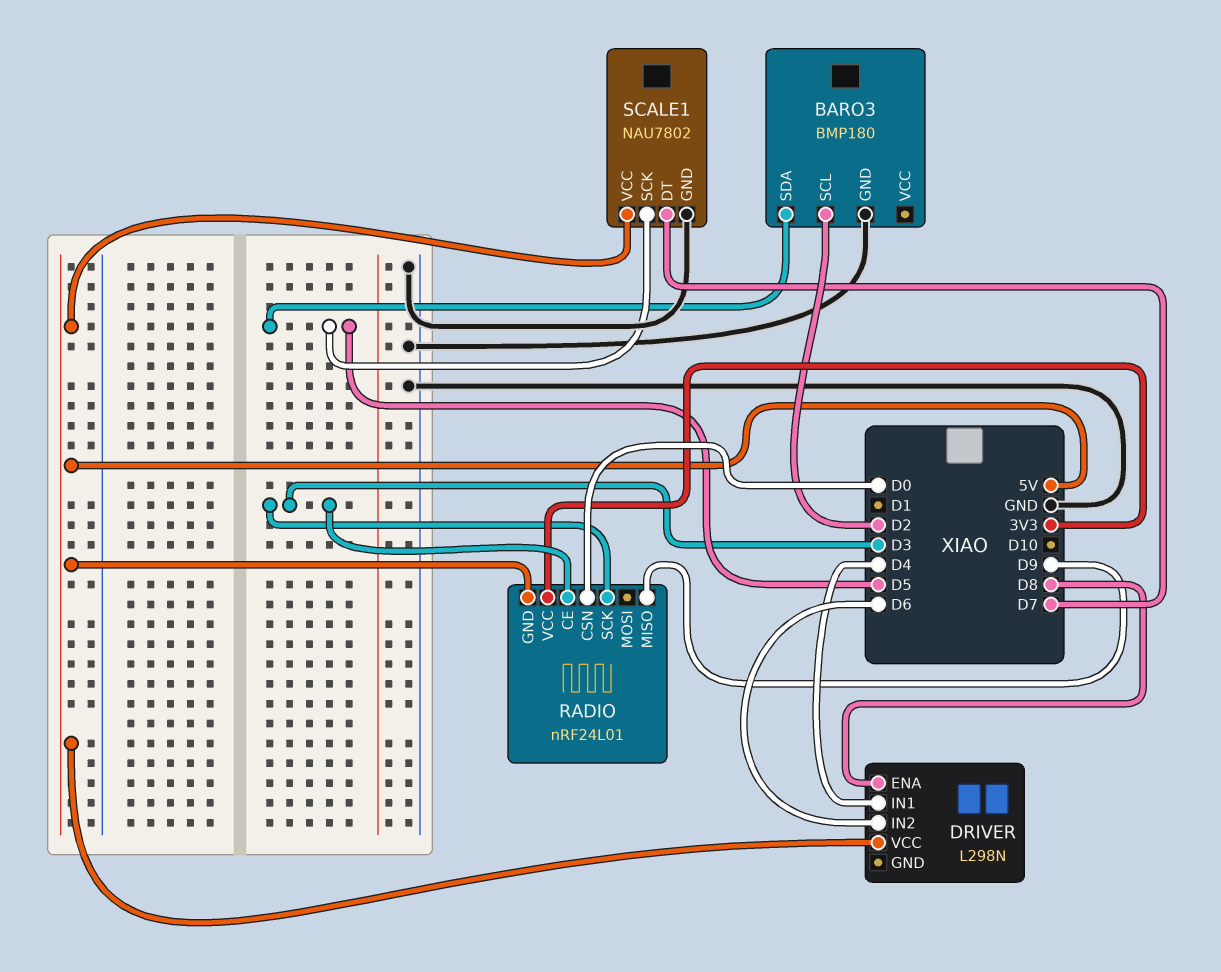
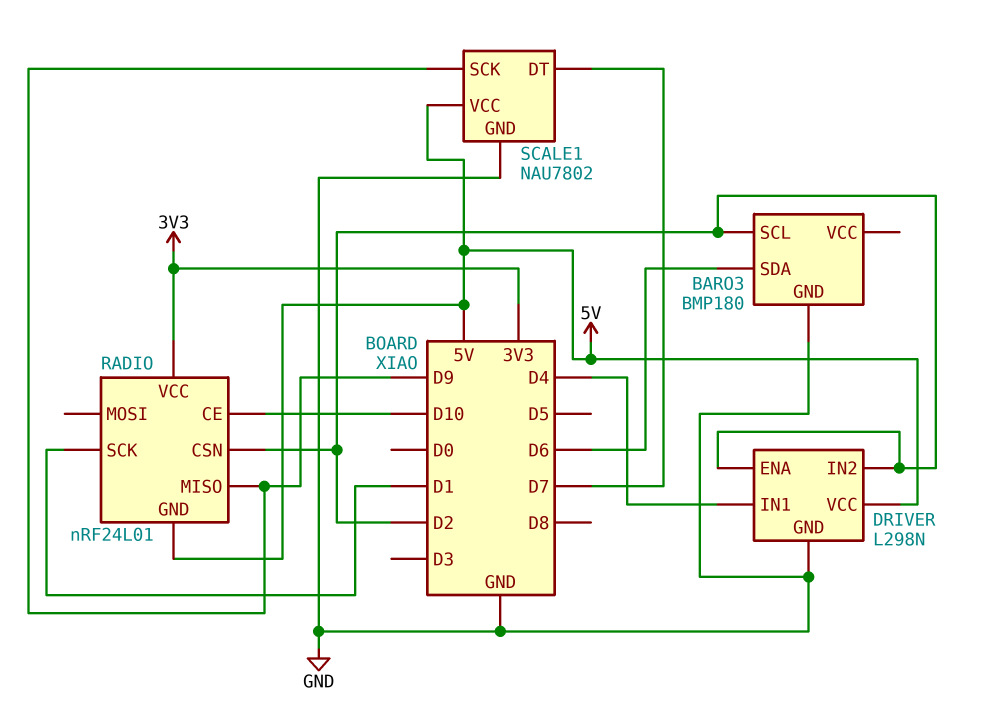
BARO3 pin SDA: D5 -> D6
DRIVER pin ENA: D8 -> D2
DRIVER pin GND: none -> GND
DRIVER pin IN2: D6 -> D2
RADIO pin CE: D3 -> D10
RADIO pin CSN: D0 -> D2
RADIO pin SCK: D3 -> D1
SCALE1 pin SCK: D5 -> D9

